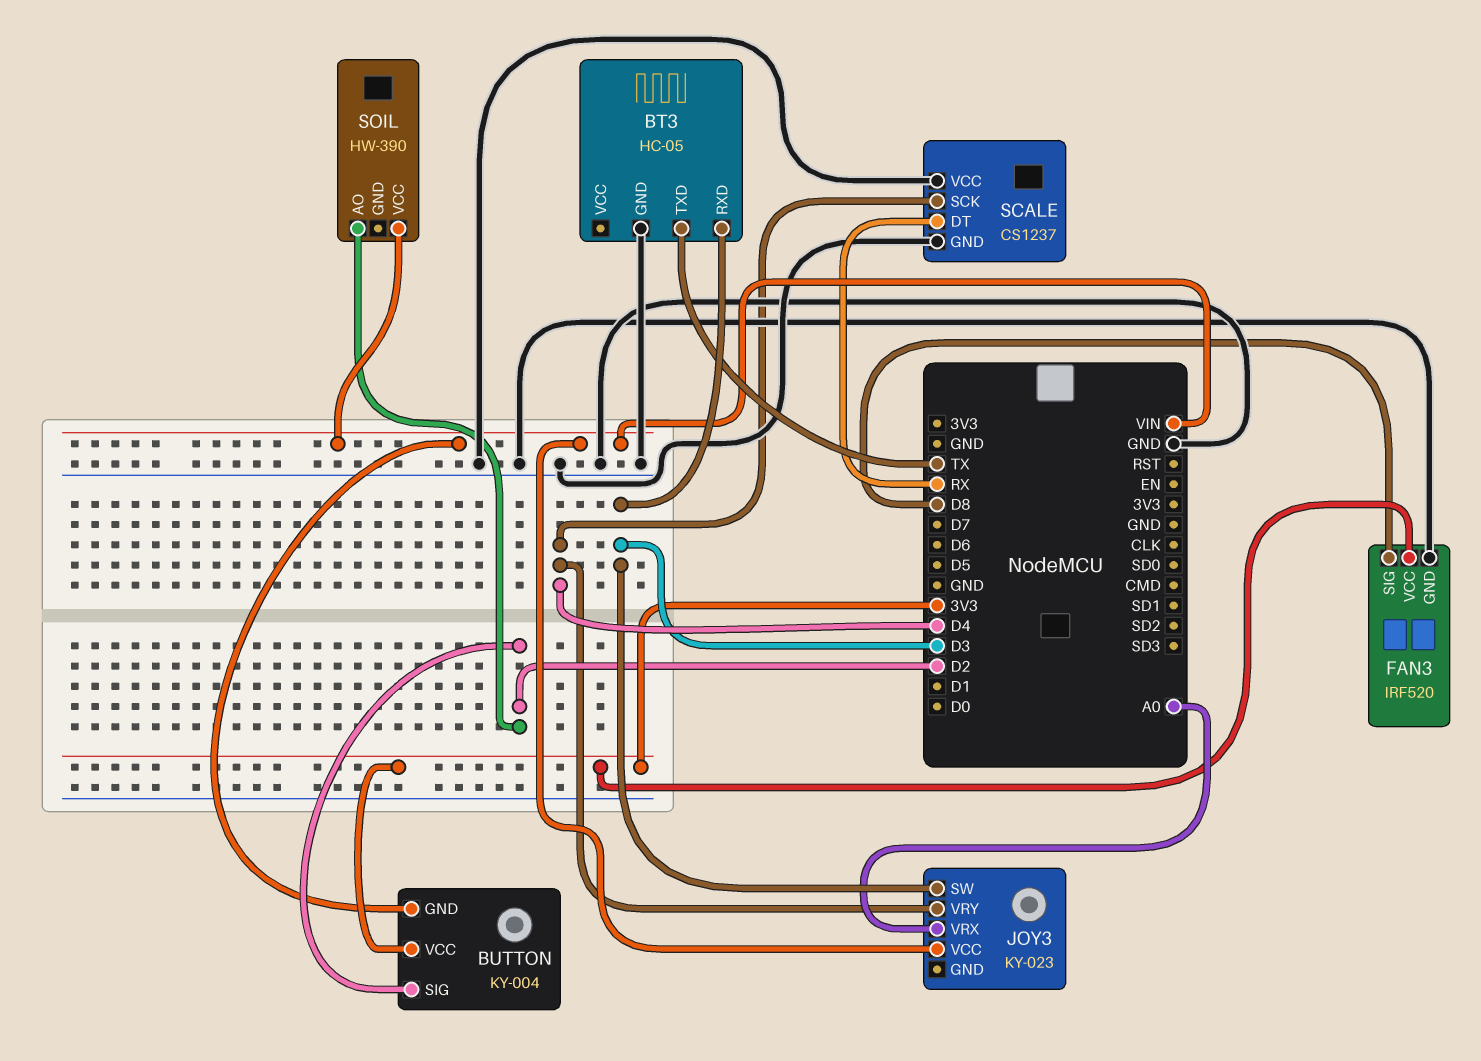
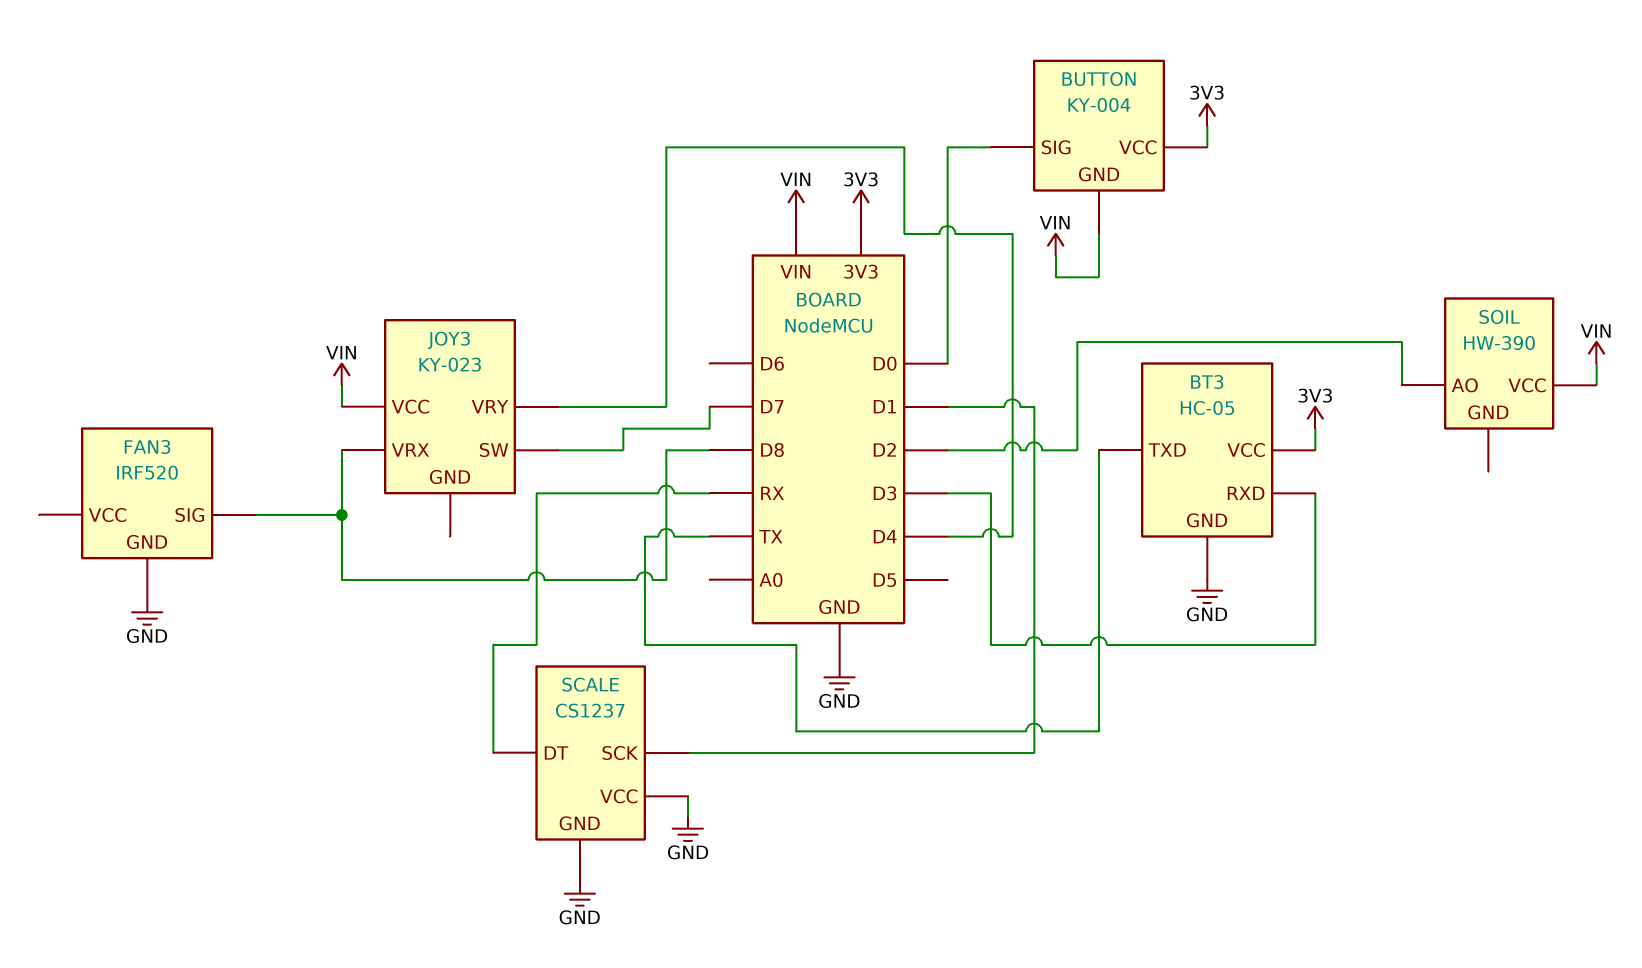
BT3 pin VCC: none -> 3V3
BUTTON pin SIG: D2 -> D0
FAN3 pin VCC: 3V3 -> none
JOY3 pin SW: D3 -> D7
JOY3 pin VRX: A0 -> D8
SCALE pin SCK: D4 -> D1

